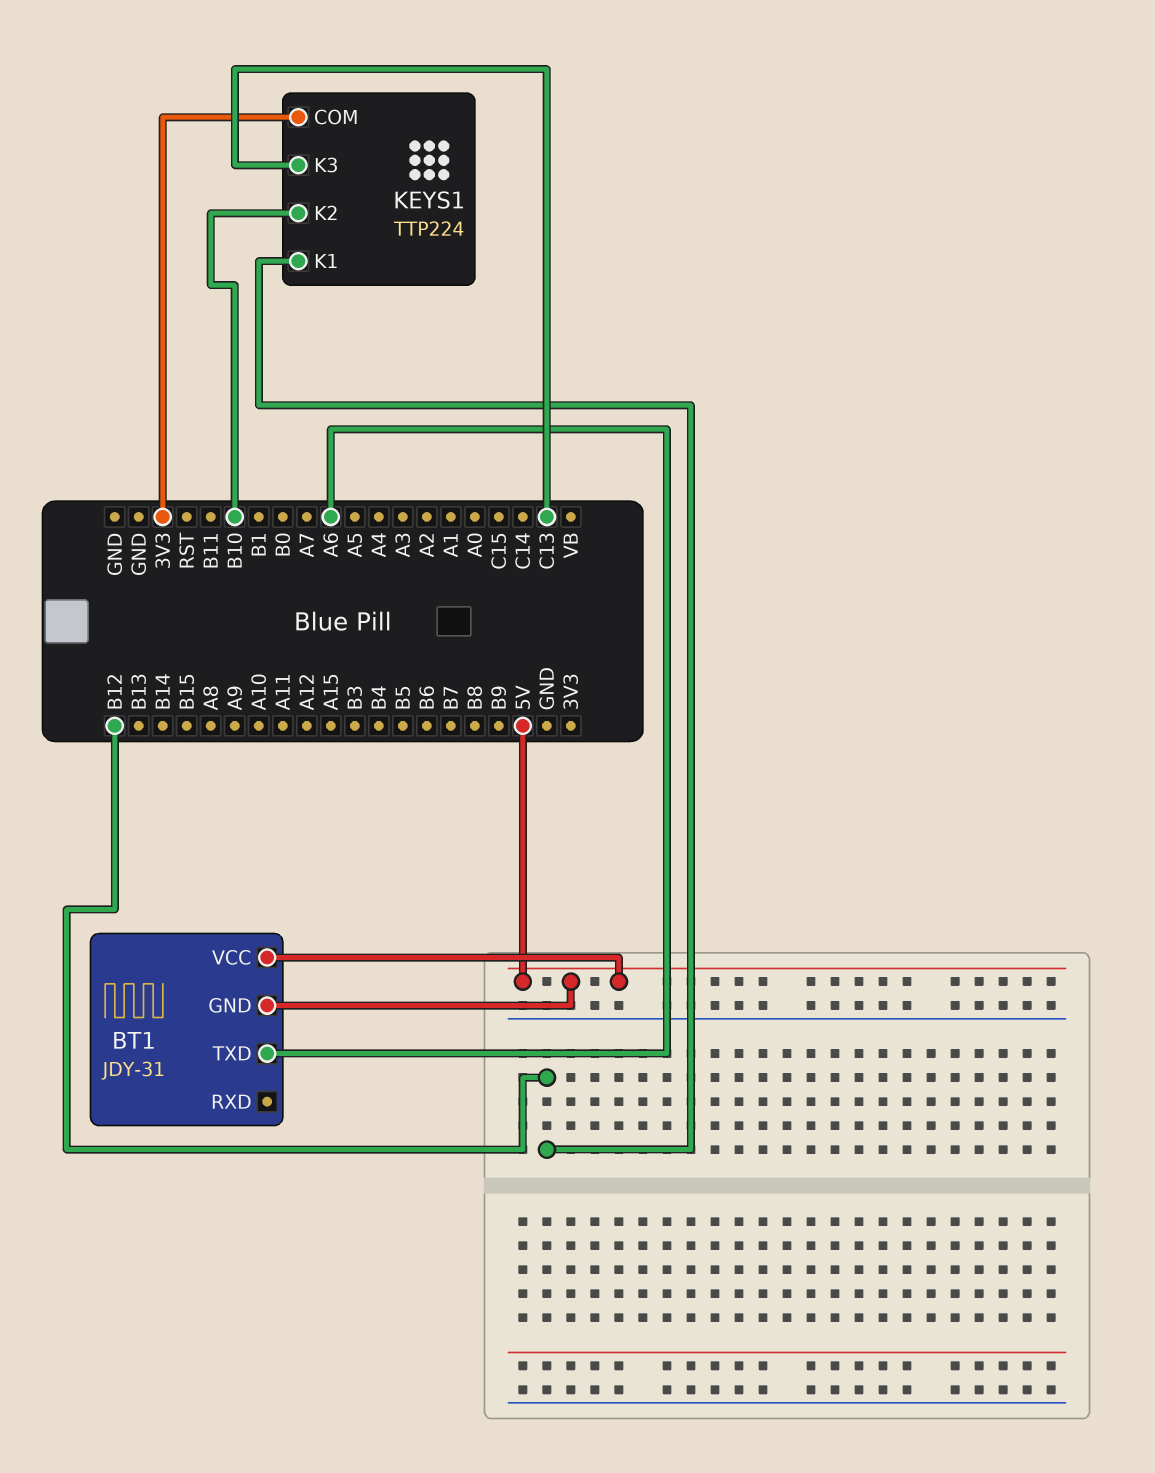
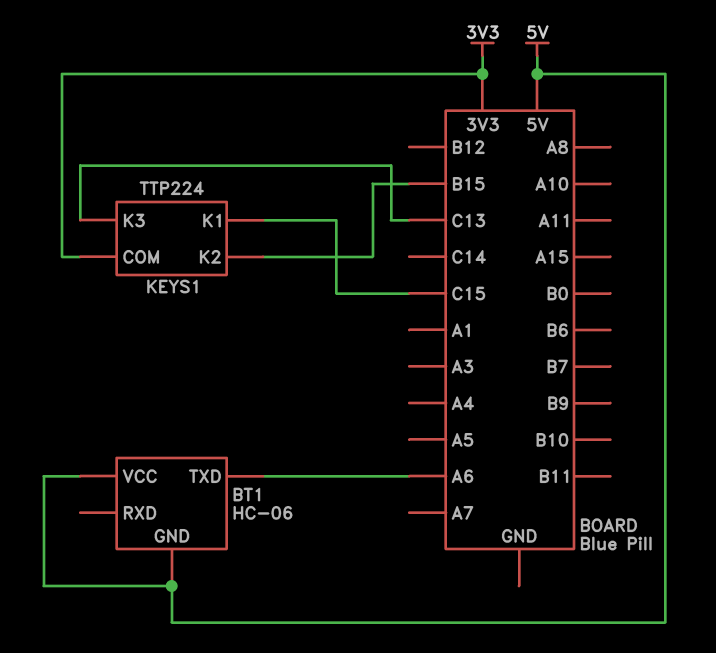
BT1: JDY-31 -> HC-06
KEYS1 pin K1: B12 -> C15
KEYS1 pin K2: B10 -> B15

